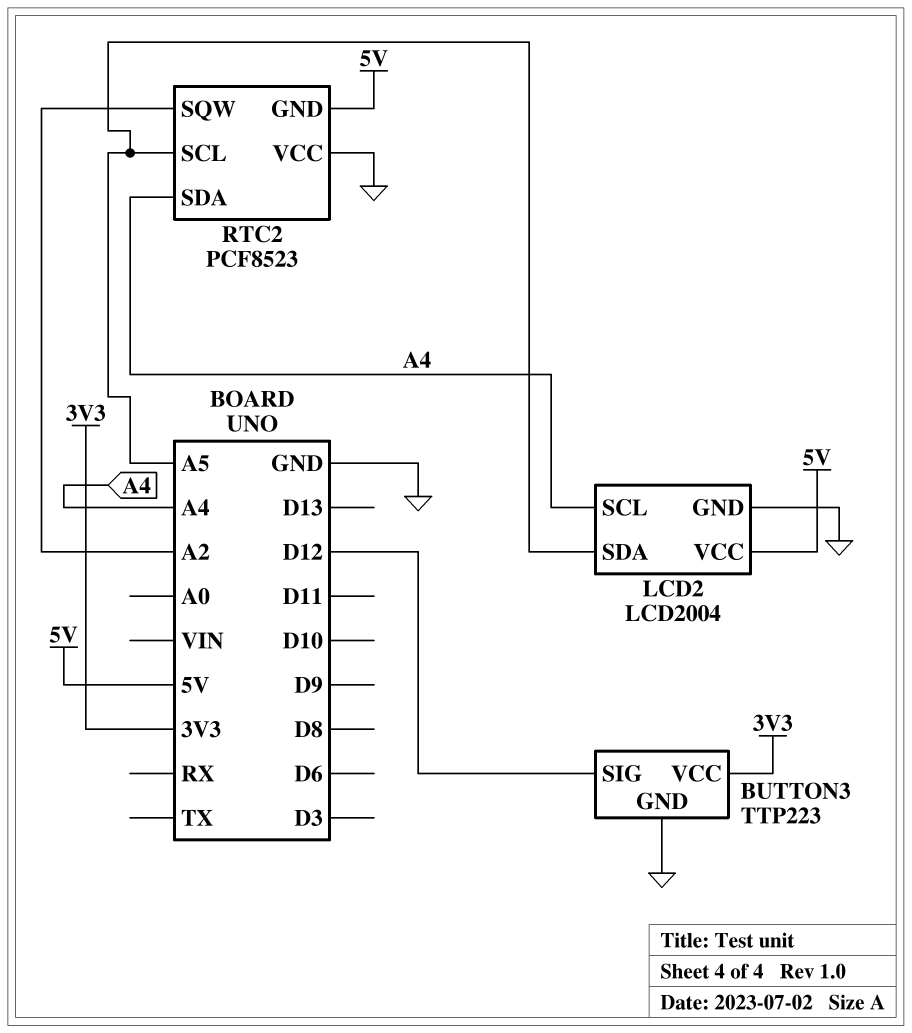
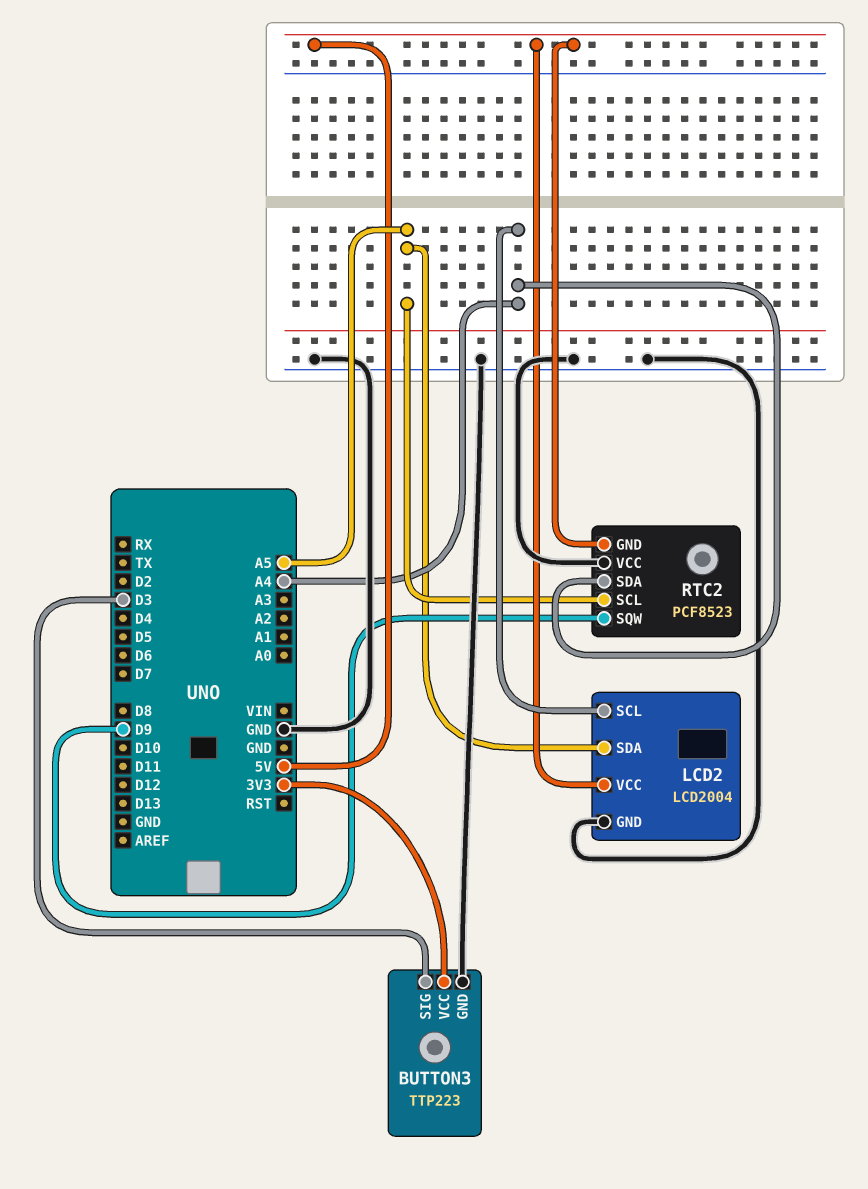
BUTTON3 pin SIG: D12 -> D3
RTC2 pin SQW: A2 -> D9

